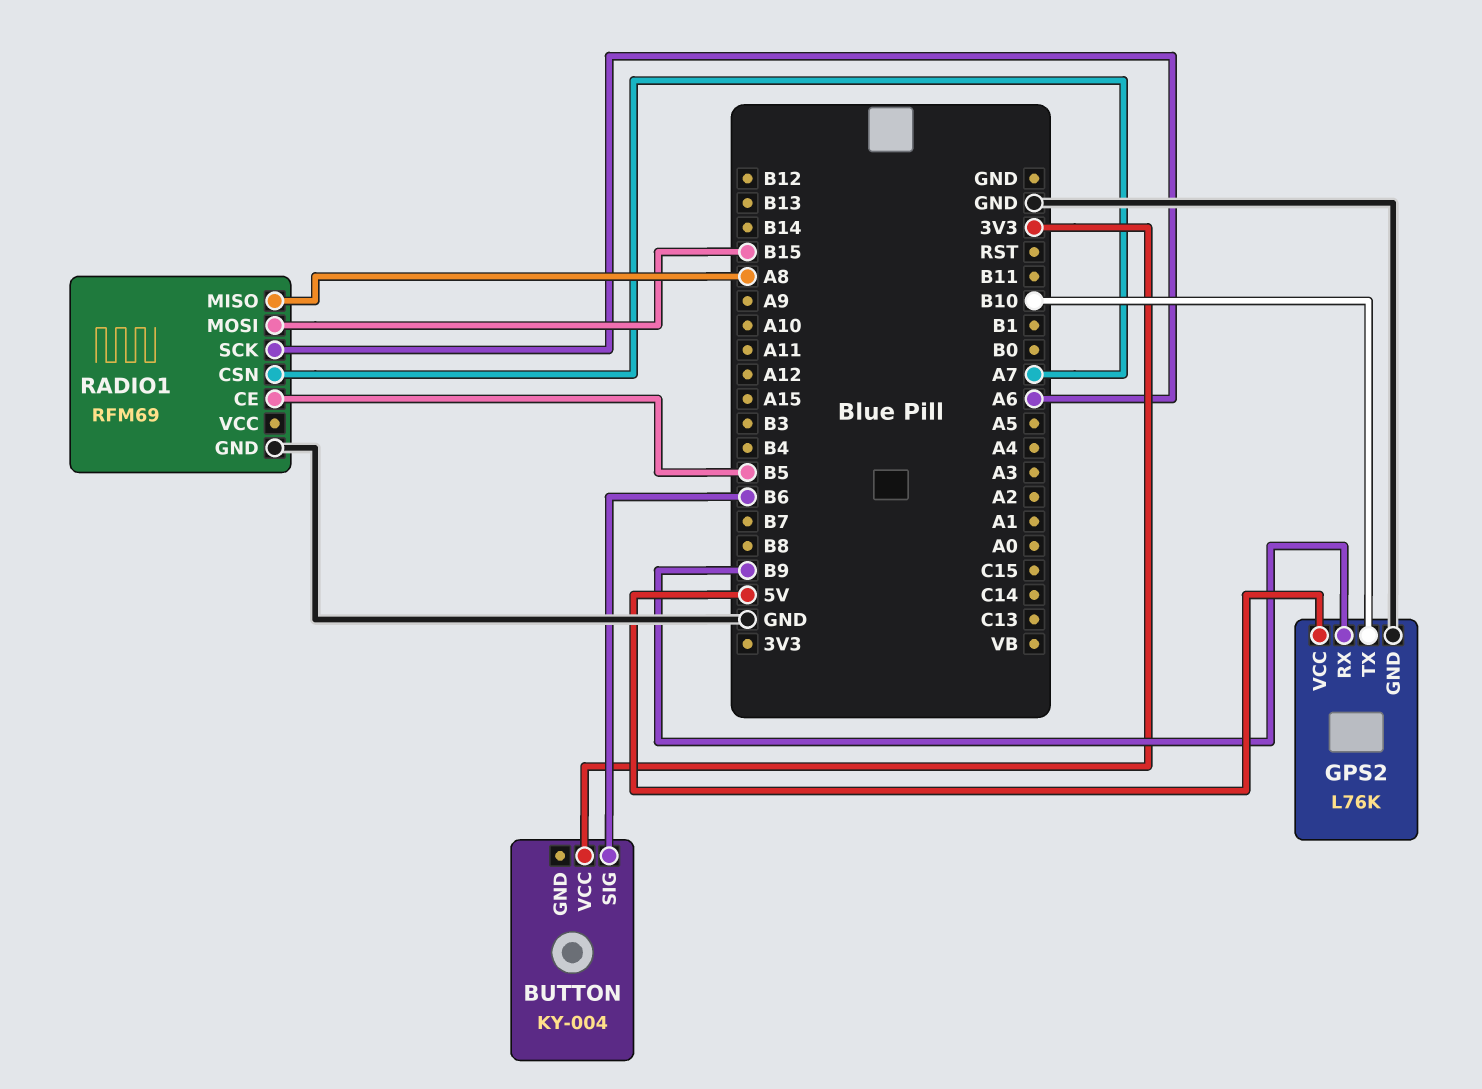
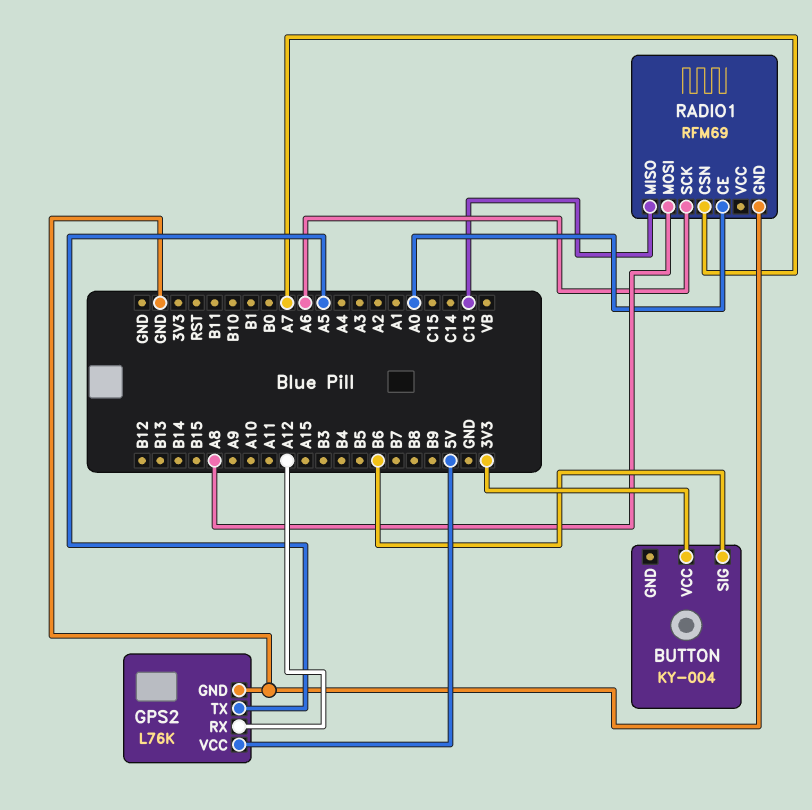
GPS2 pin RX: B9 -> A12
GPS2 pin TX: B10 -> A5
RADIO1 pin CE: B5 -> A0
RADIO1 pin MISO: A8 -> C13
RADIO1 pin MOSI: B15 -> A8

